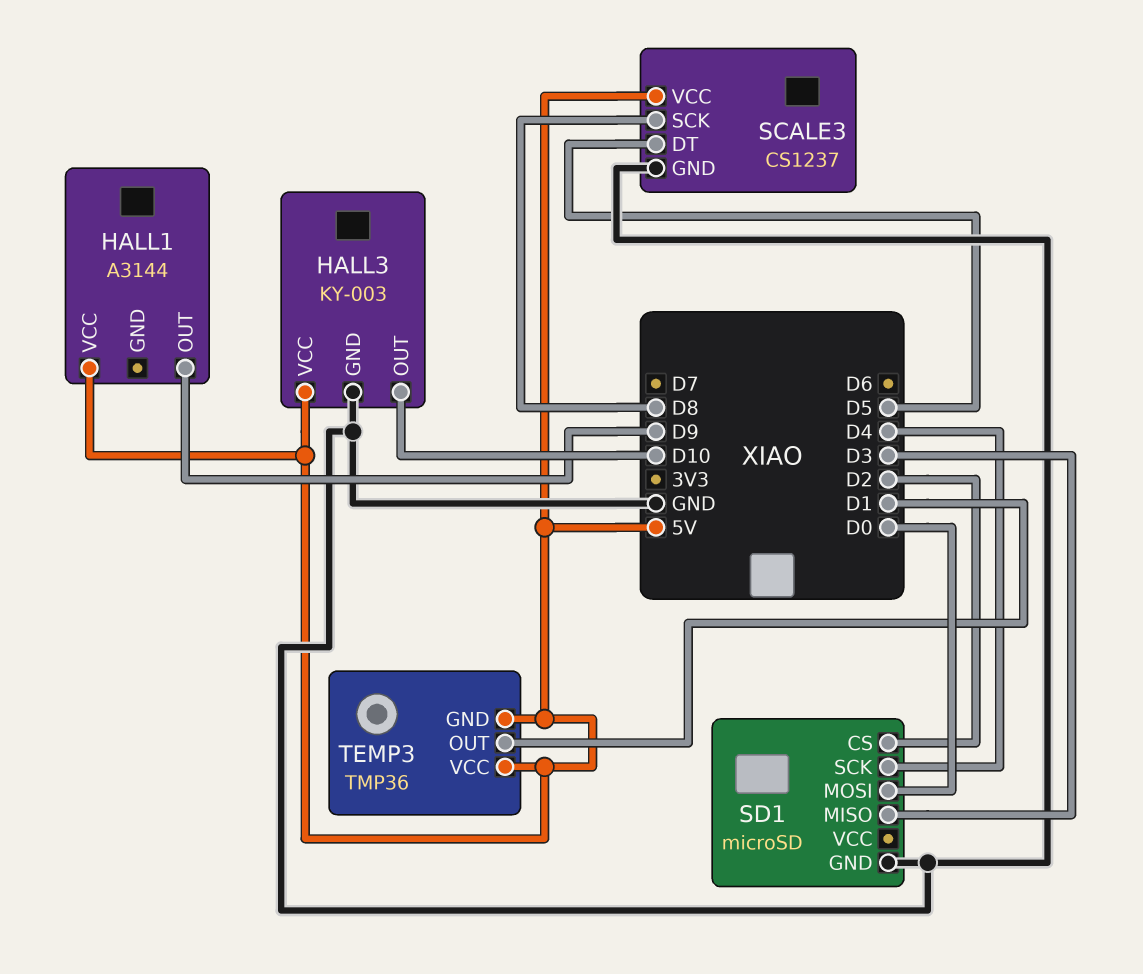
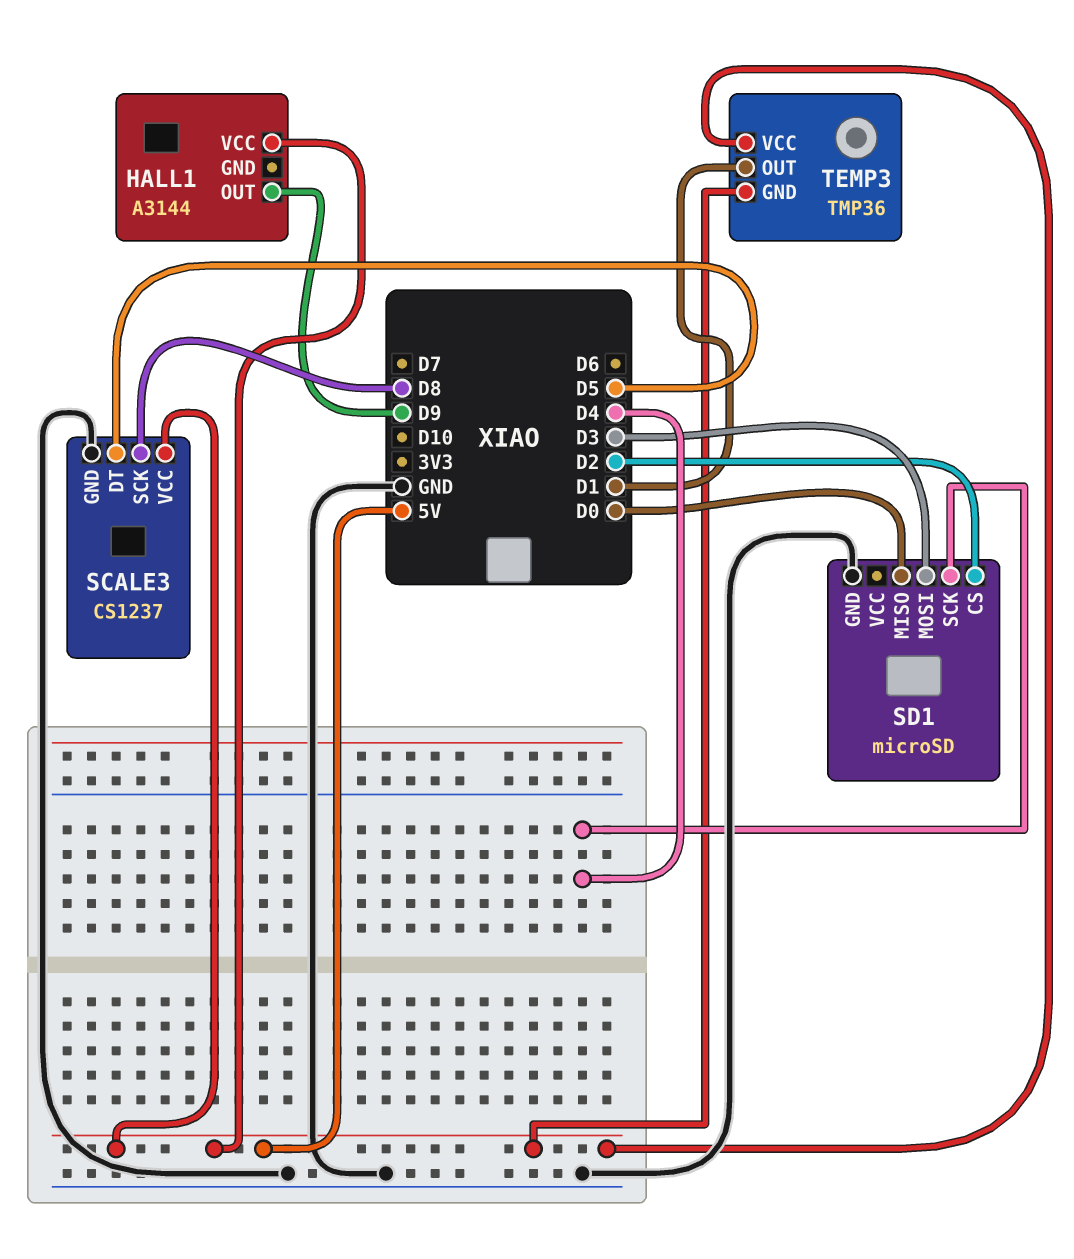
HALL3: KY-003 -> none
HALL3 pin GND: GND -> none
HALL3 pin OUT: D10 -> none
HALL3 pin VCC: 5V -> none
SD1 pin MISO: D3 -> D0
SD1 pin MOSI: D0 -> D3

